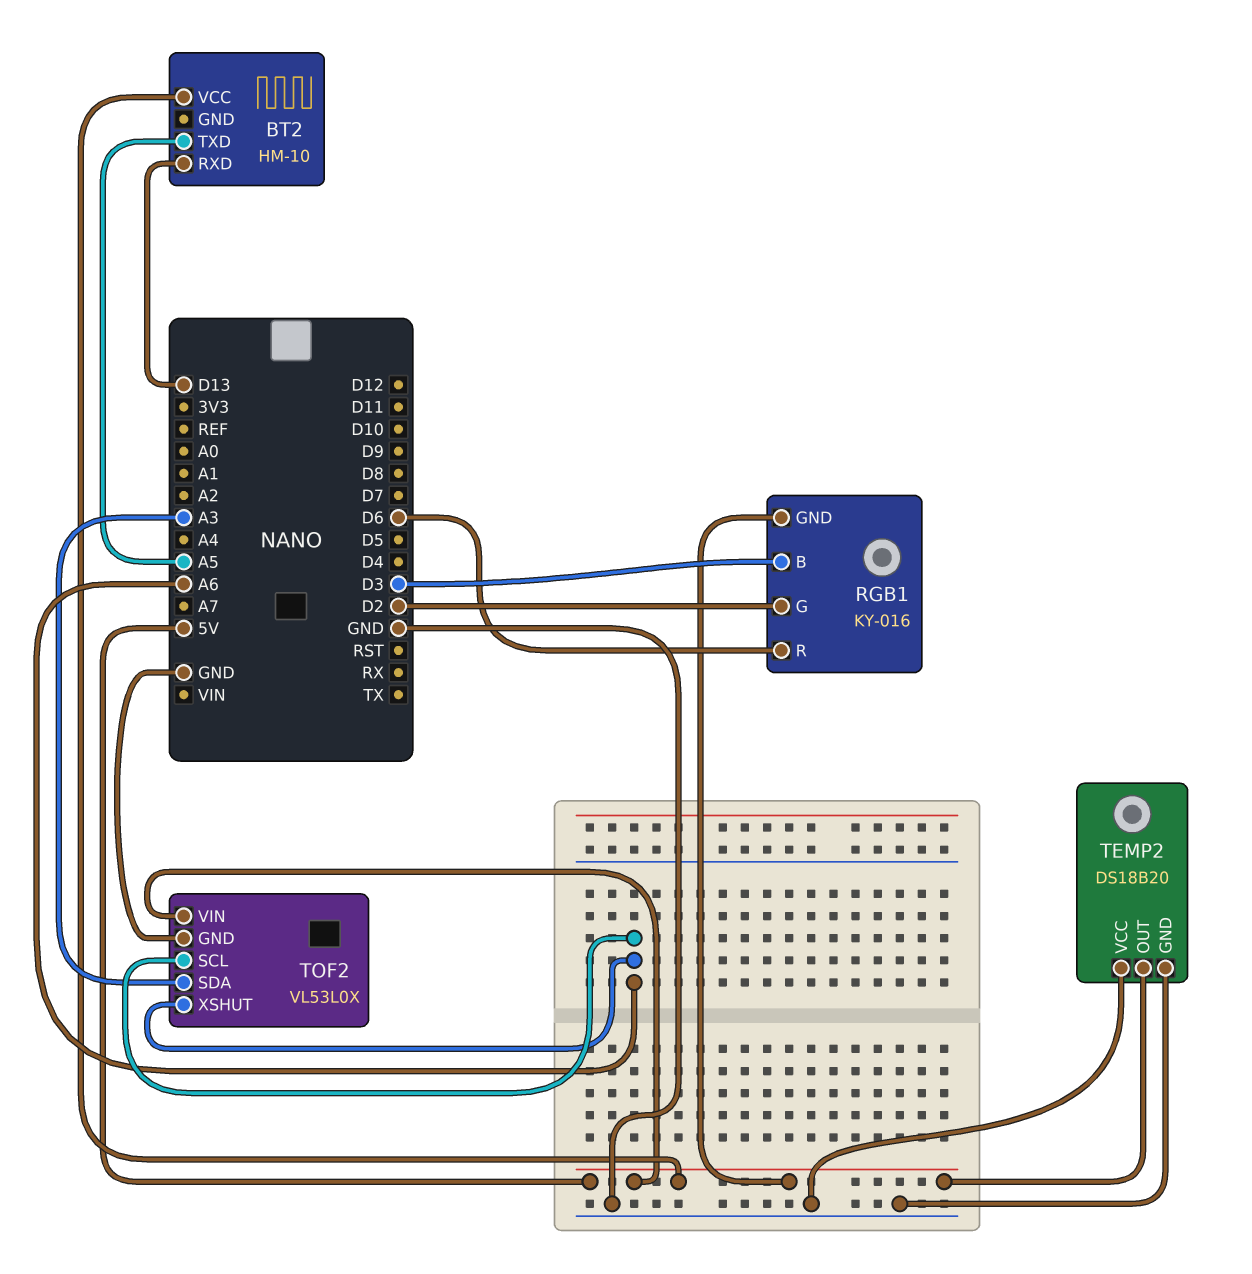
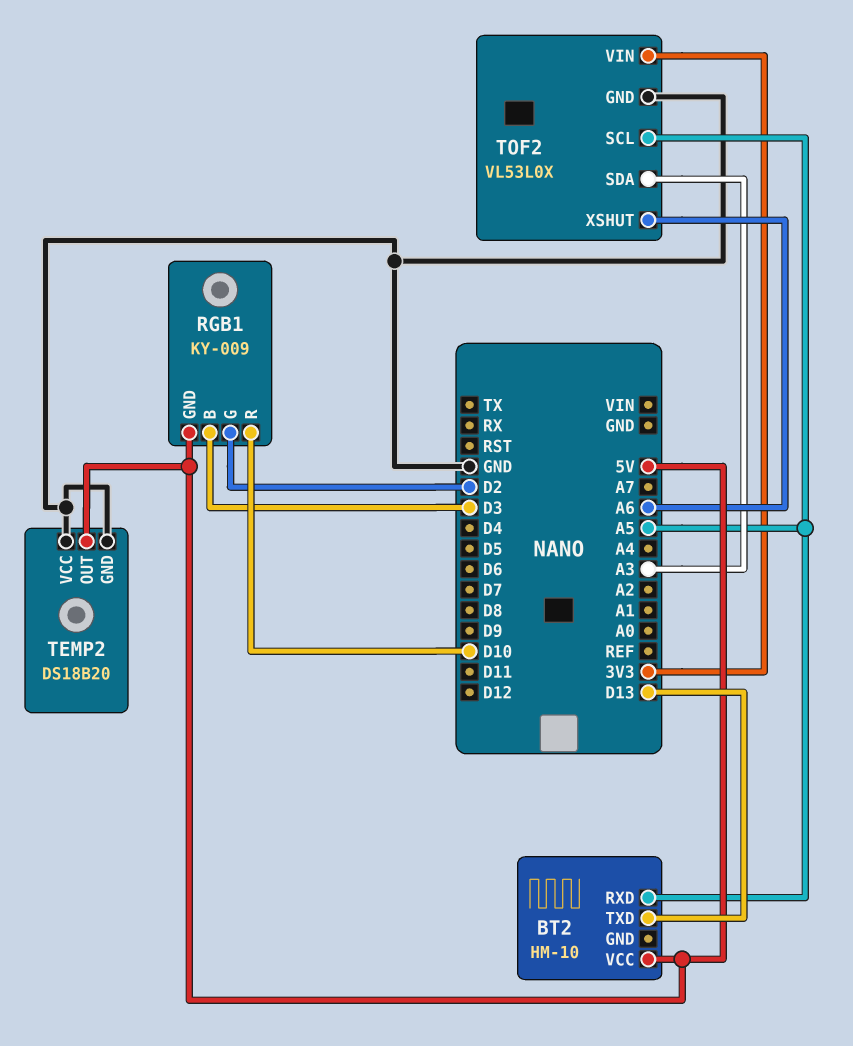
BT2 pin RXD: D13 -> A5
BT2 pin TXD: A5 -> D13
RGB1: KY-016 -> KY-009
RGB1 pin R: D6 -> D10
TOF2 pin SCL: A6 -> A5
TOF2 pin VIN: 5V -> 3V3

